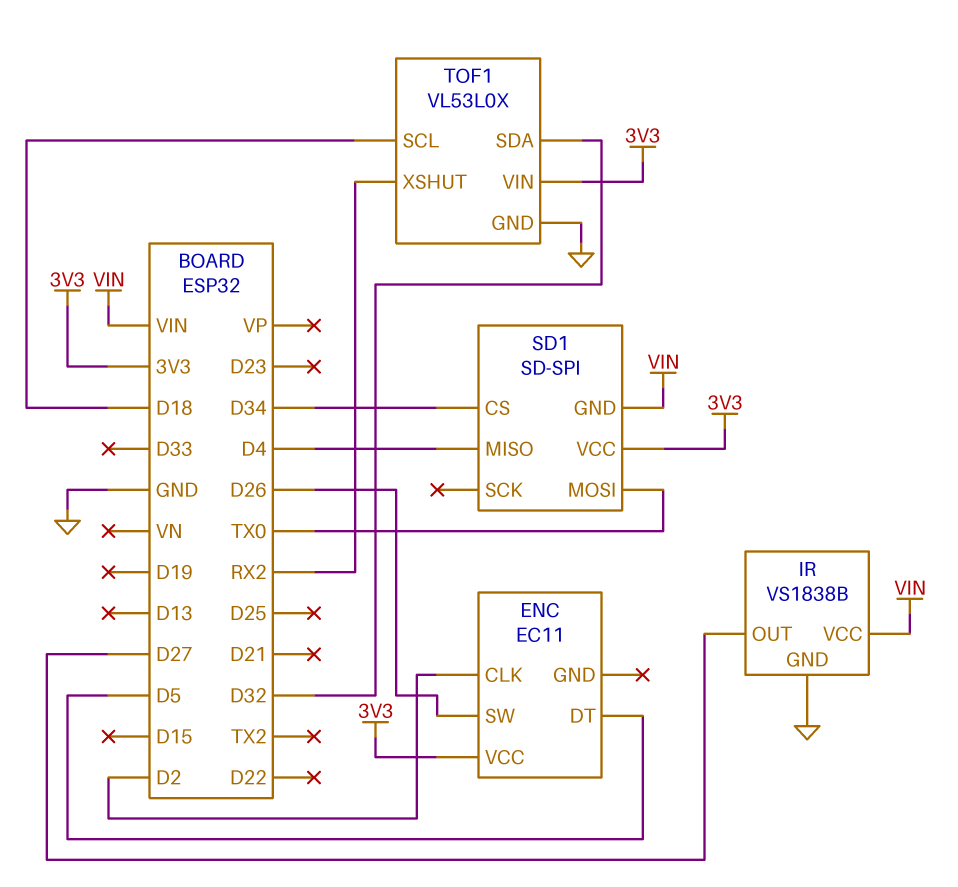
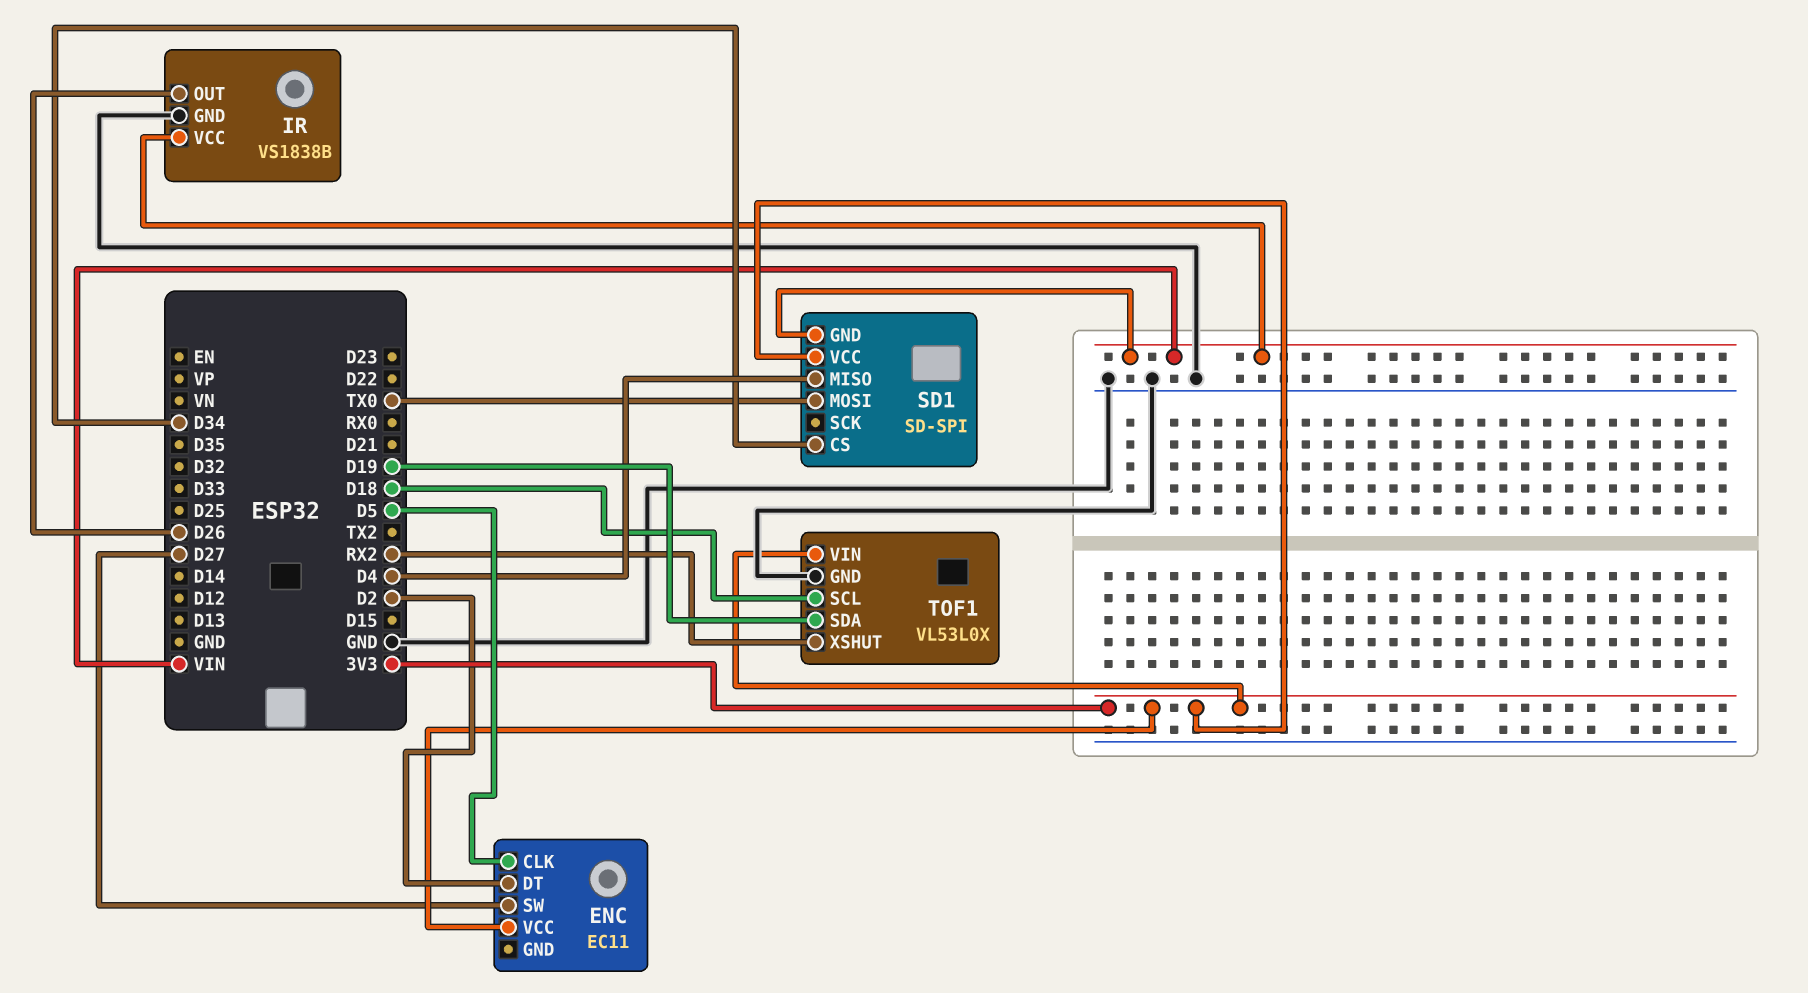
ENC pin CLK: D2 -> D5
ENC pin DT: D5 -> D2
ENC pin SW: D26 -> D27
IR pin OUT: D27 -> D26
TOF1 pin SDA: D32 -> D19

